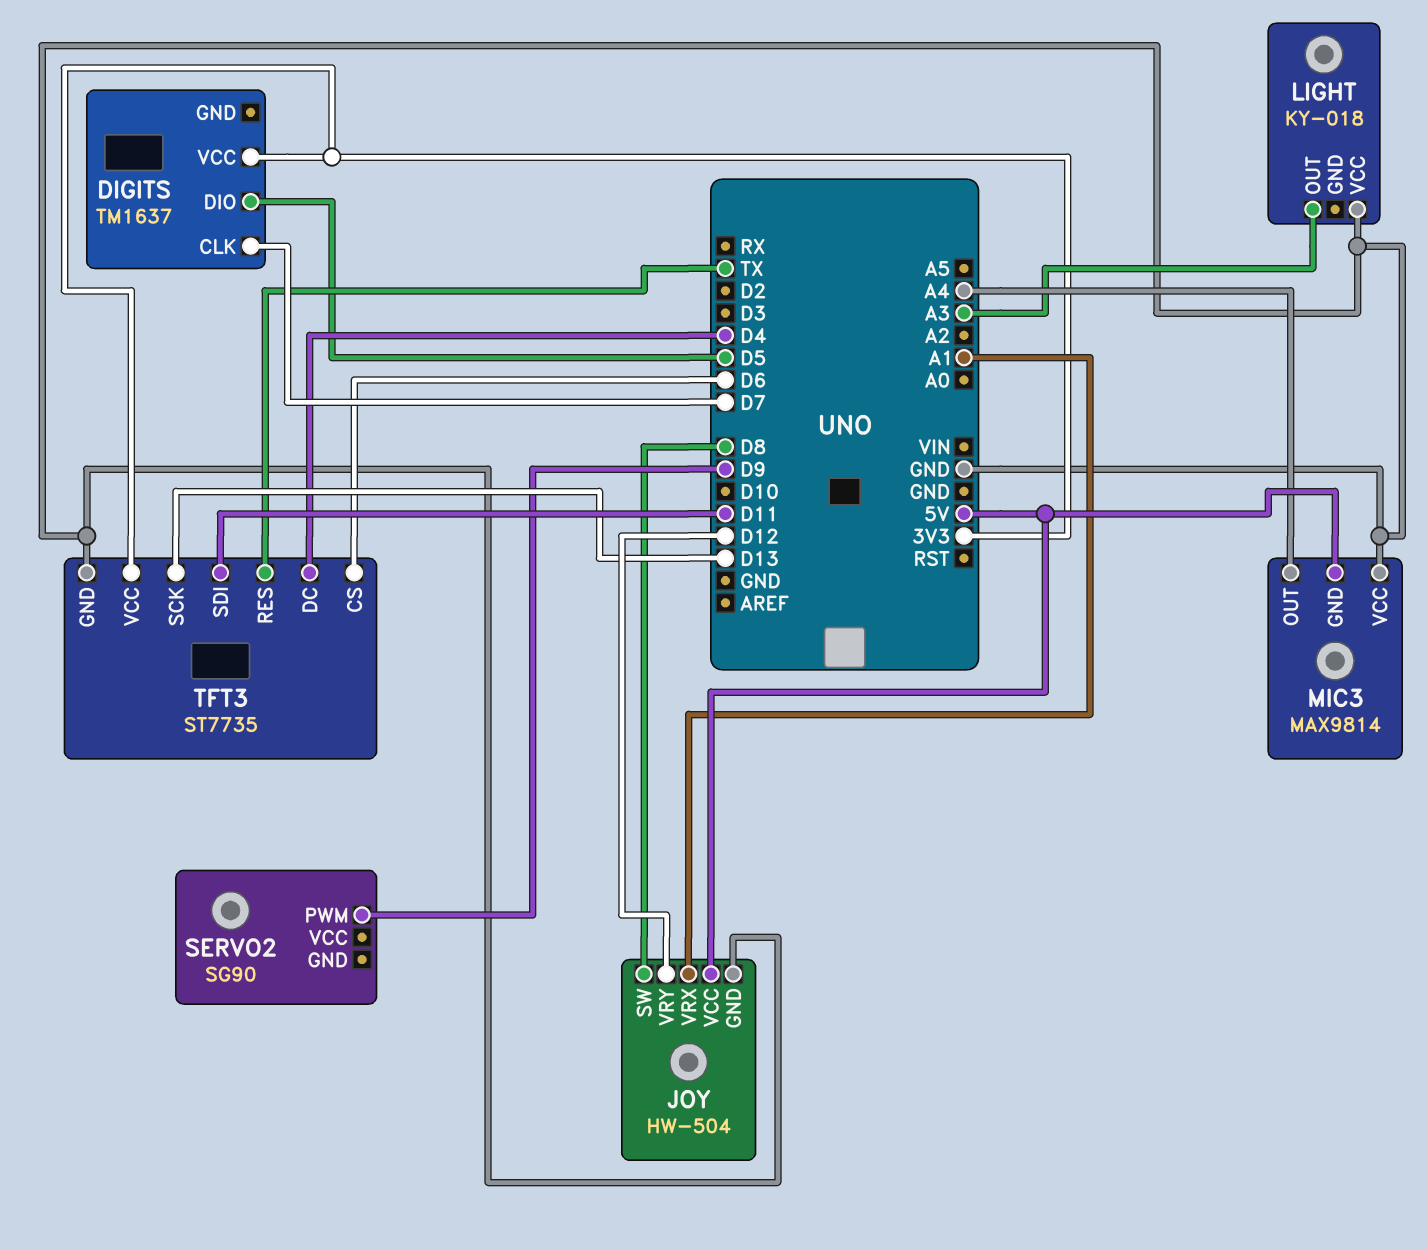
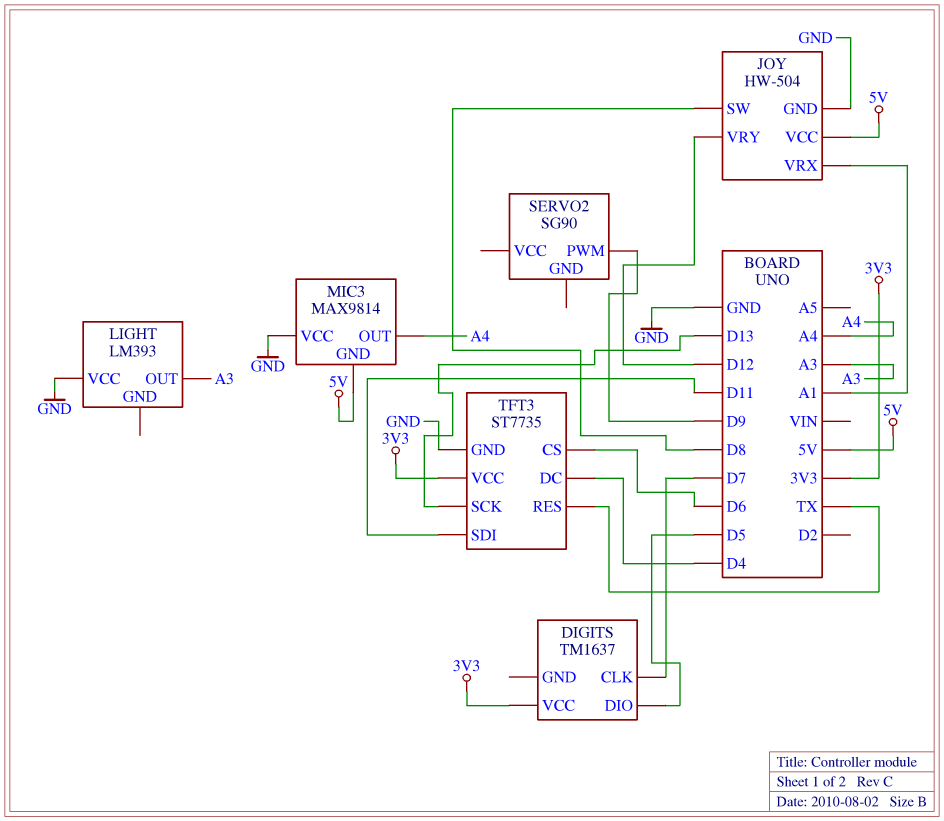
LIGHT: KY-018 -> LM393

